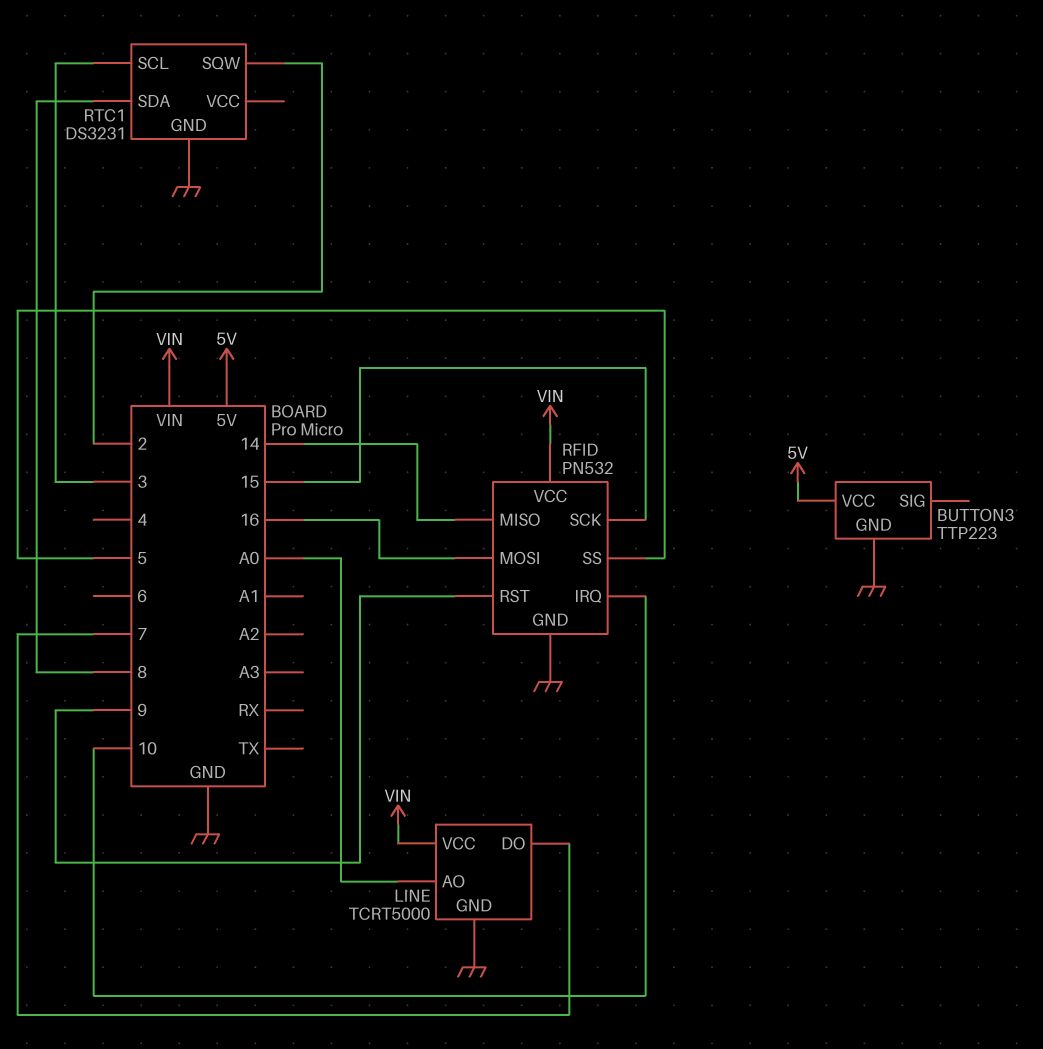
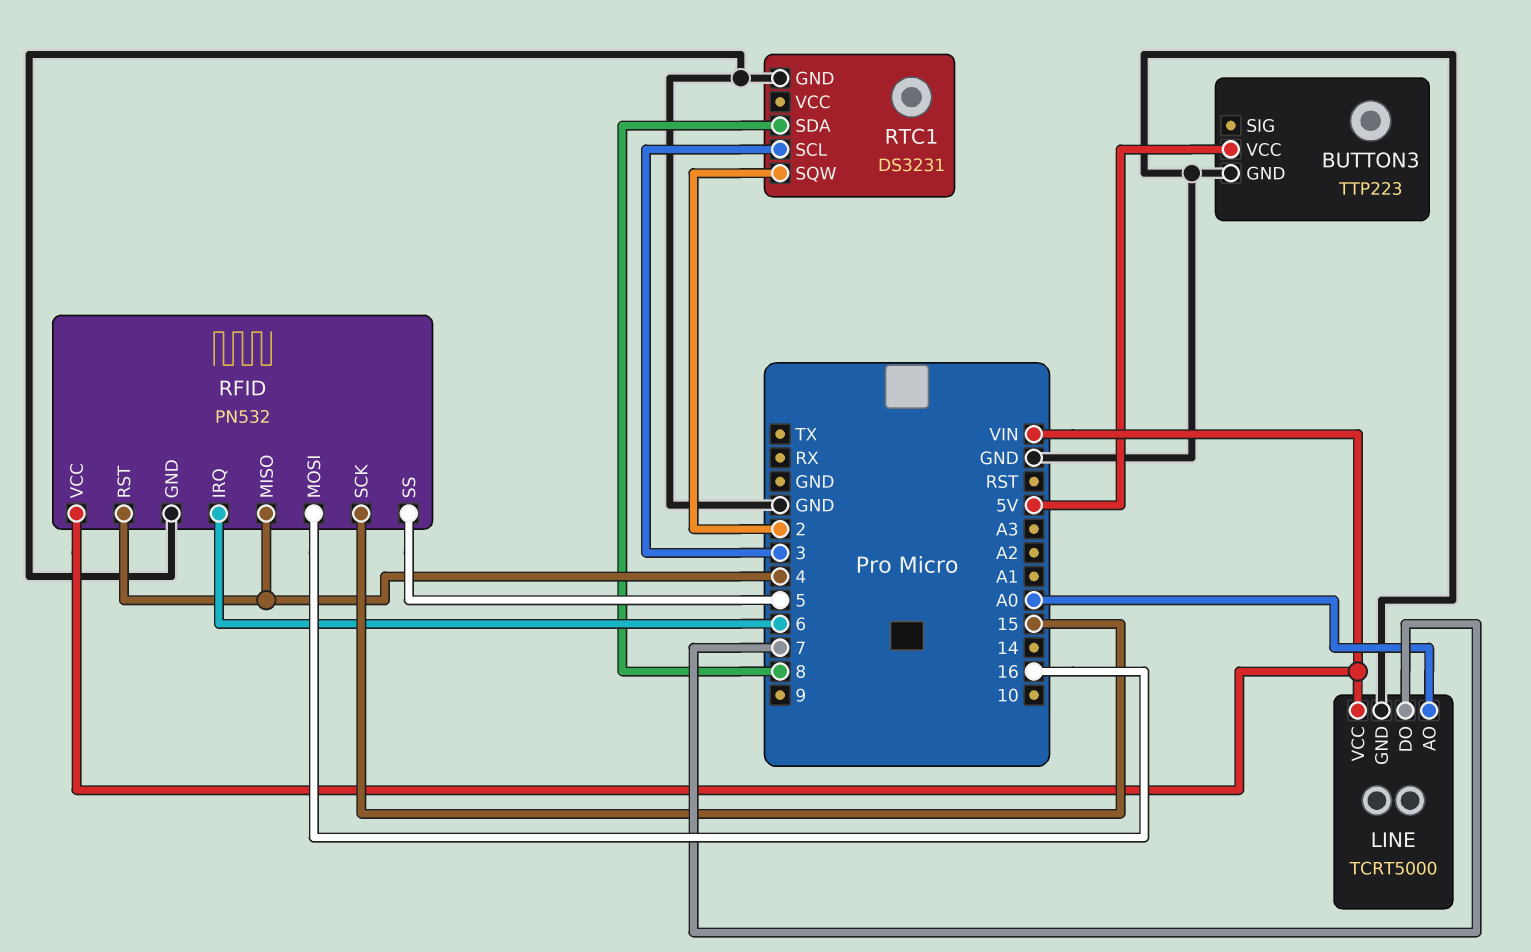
RFID pin IRQ: 10 -> 6
RFID pin MISO: 14 -> 4
RFID pin RST: 9 -> 4

